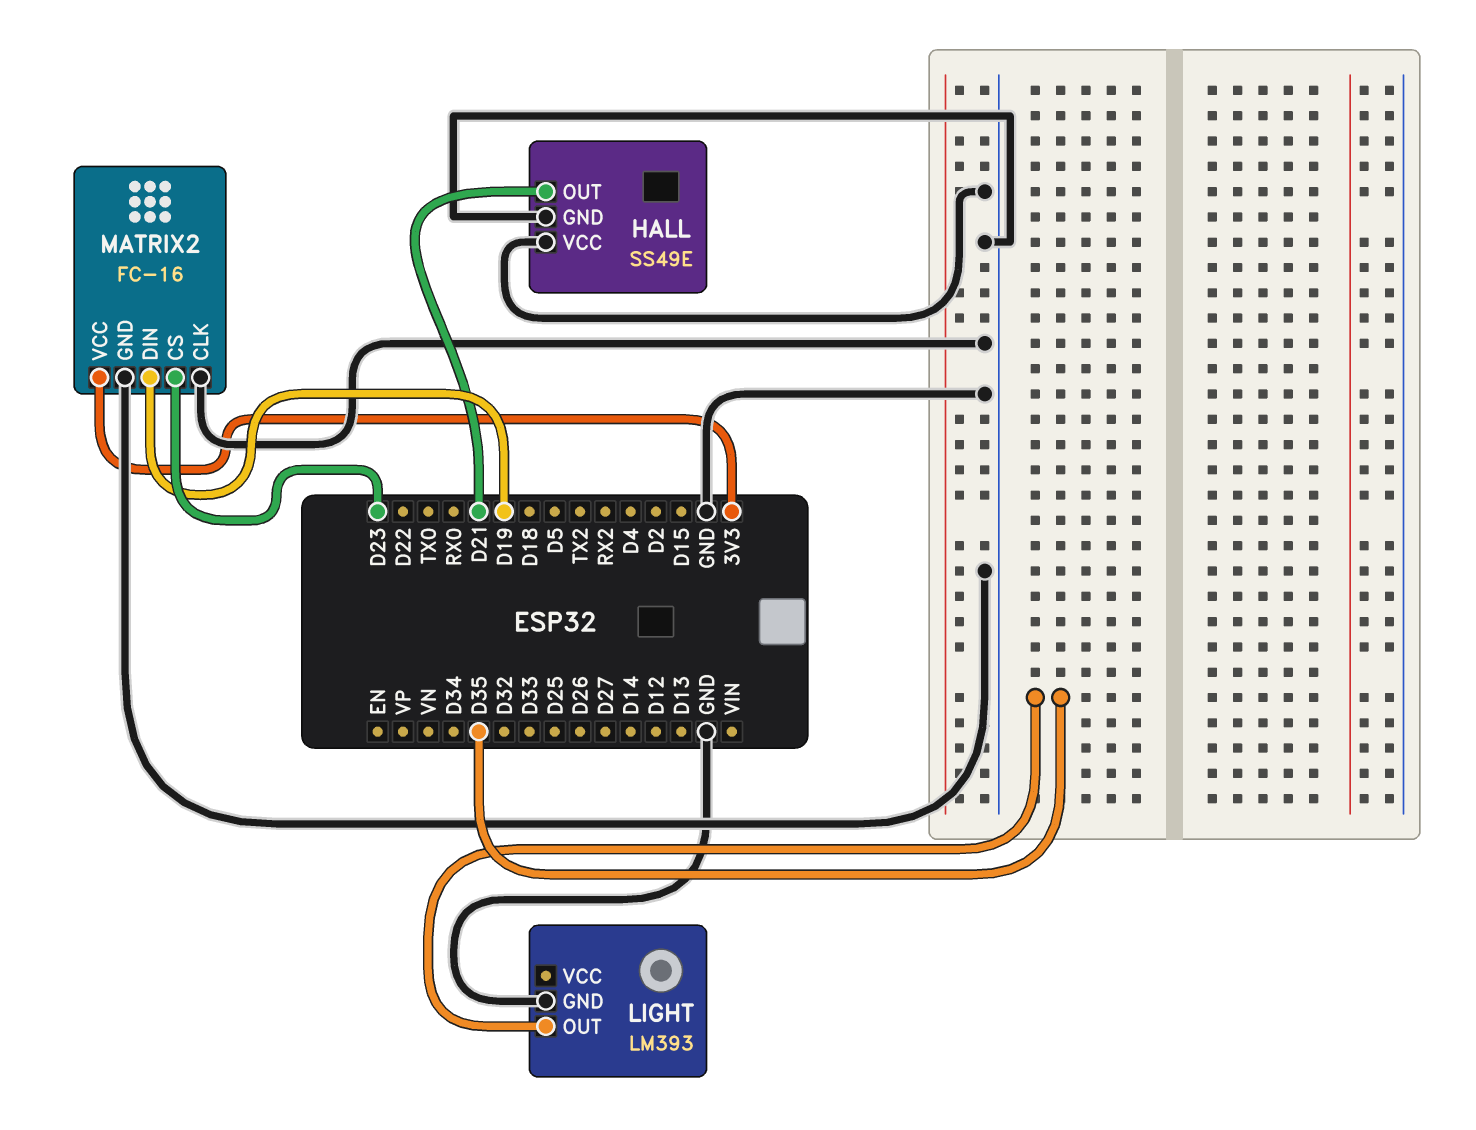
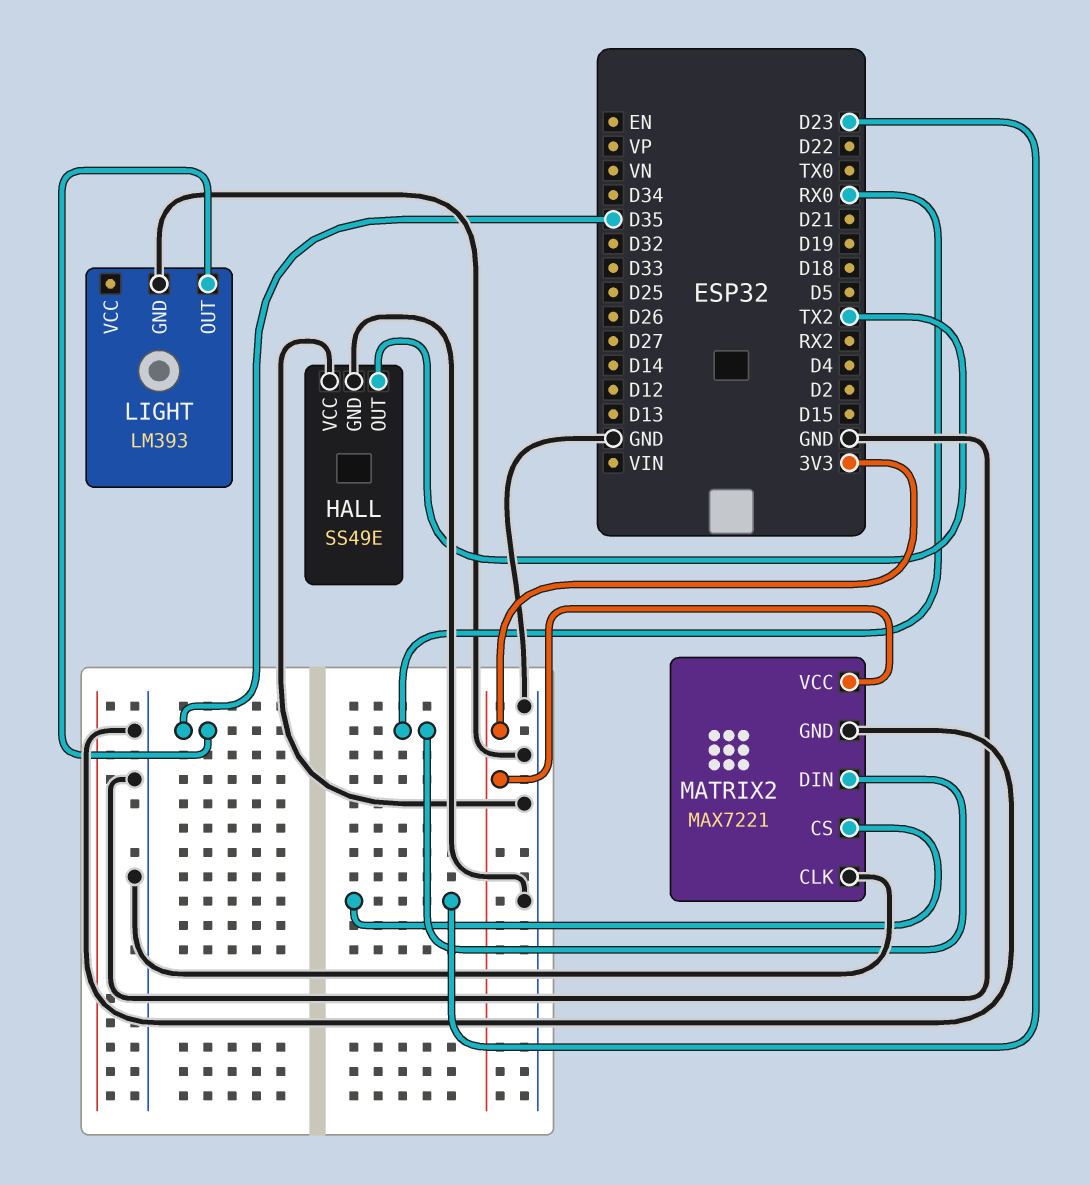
HALL pin OUT: D21 -> TX2
MATRIX2: FC-16 -> MAX7221
MATRIX2 pin DIN: D19 -> RX0

